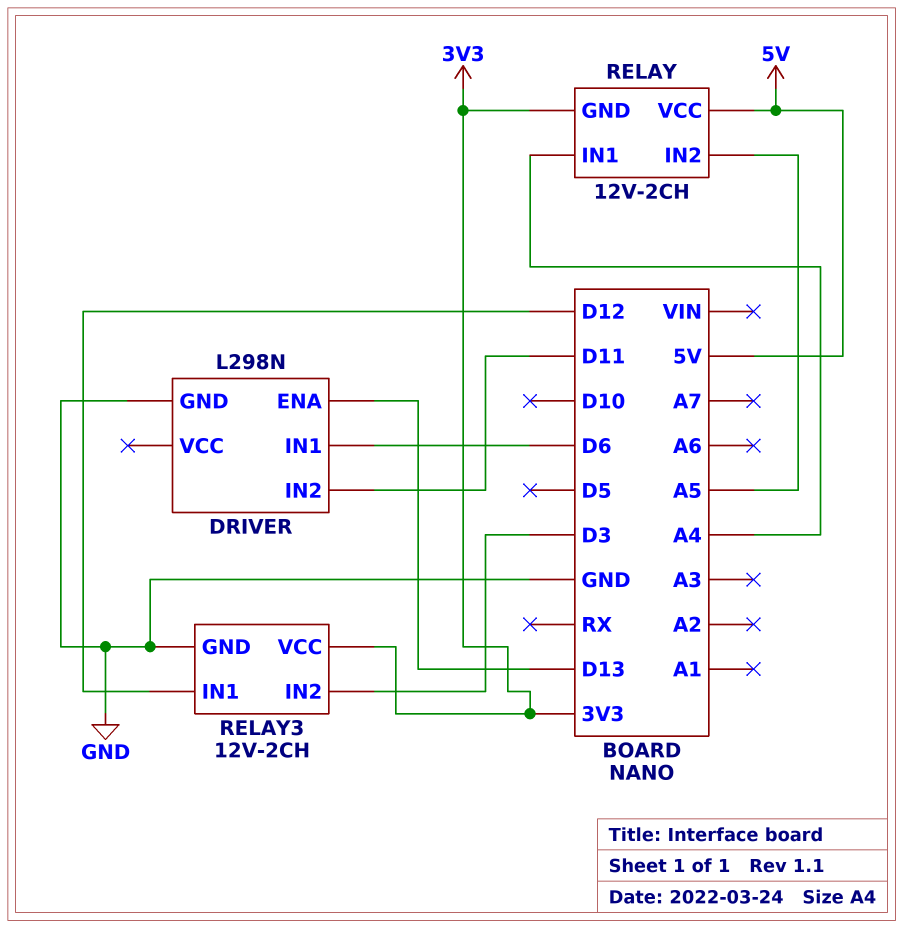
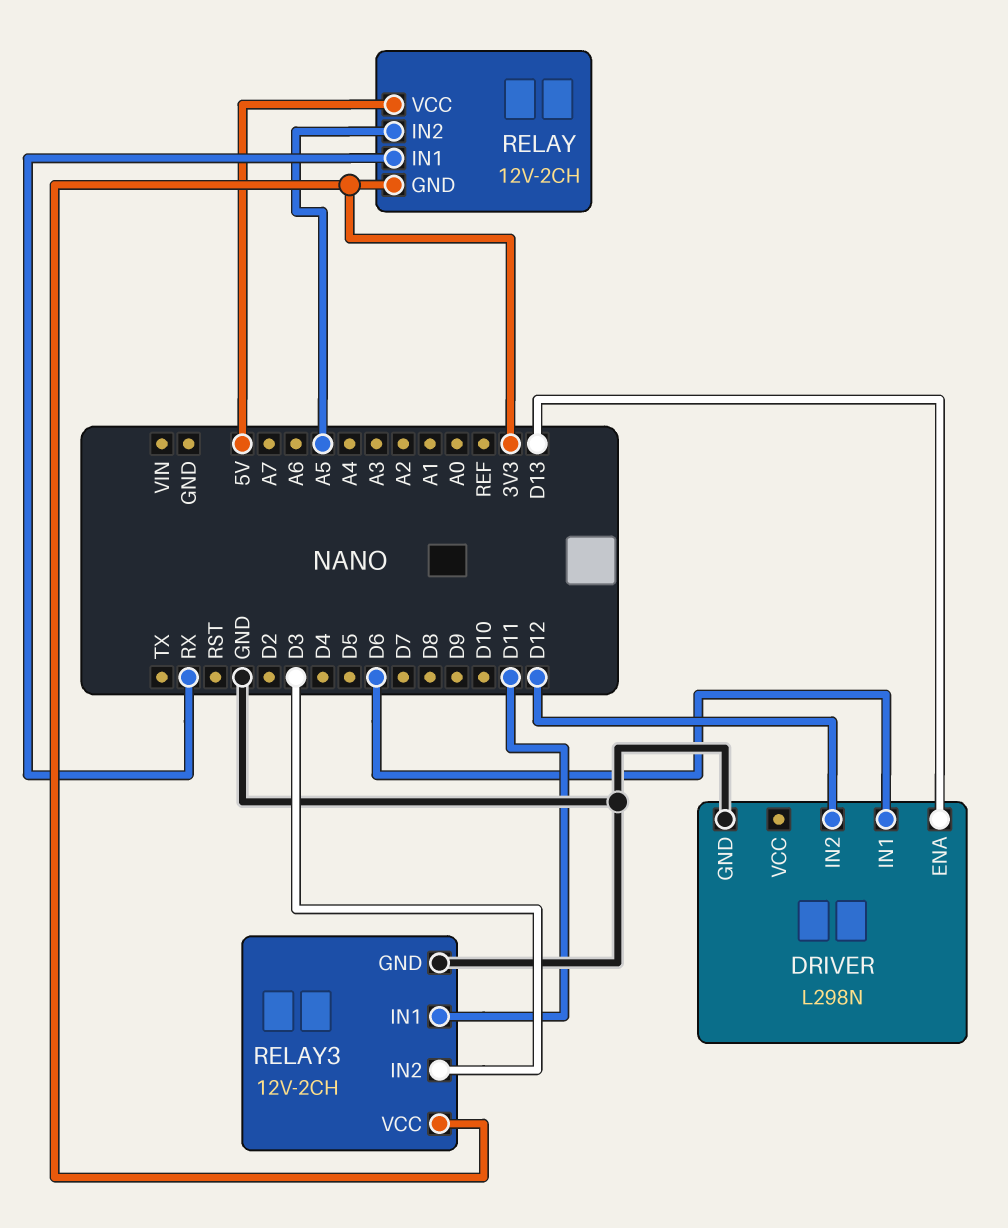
DRIVER pin IN2: D11 -> D12
RELAY pin IN1: A4 -> RX
RELAY3 pin IN1: D12 -> D11

